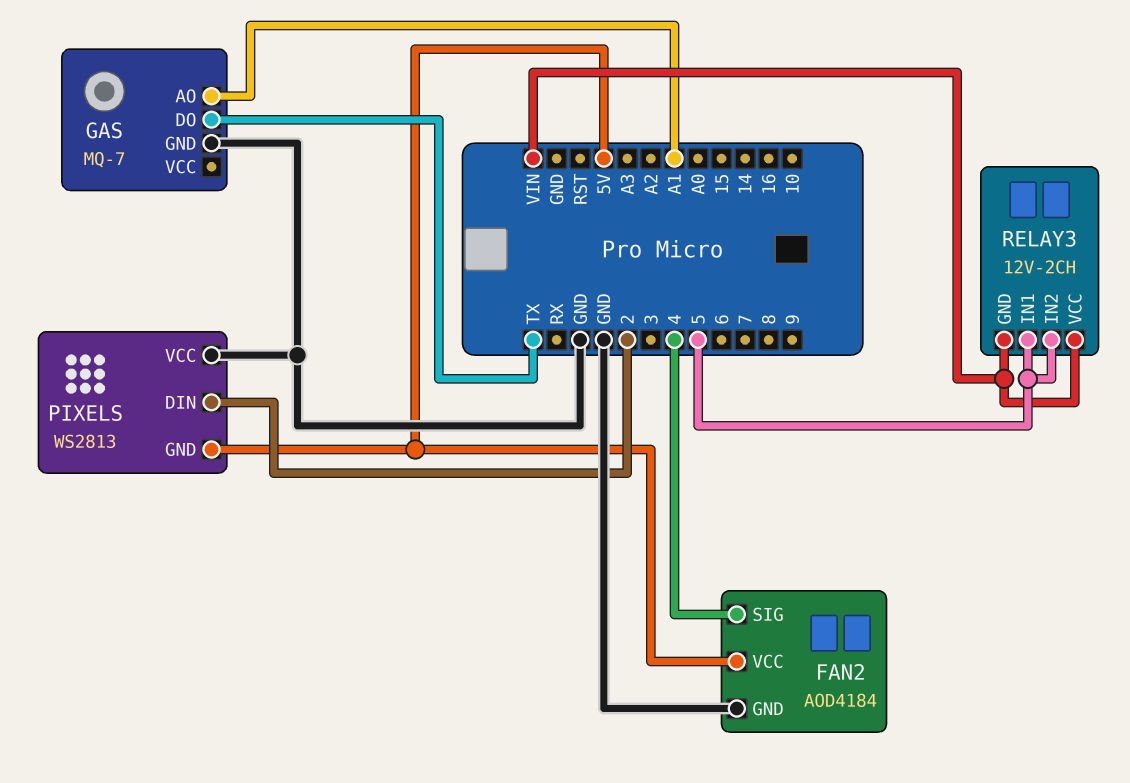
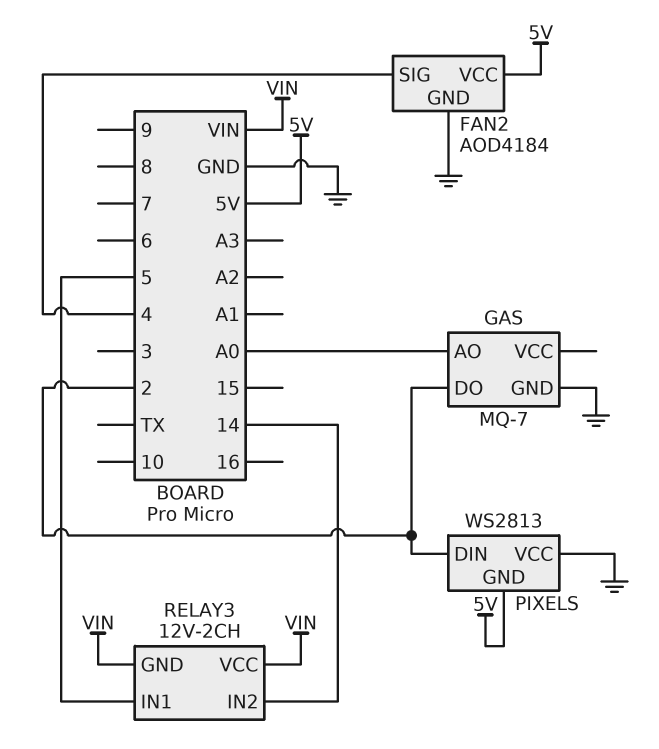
GAS pin AO: A1 -> A0
GAS pin DO: TX -> 2
RELAY3 pin IN2: 5 -> 14

